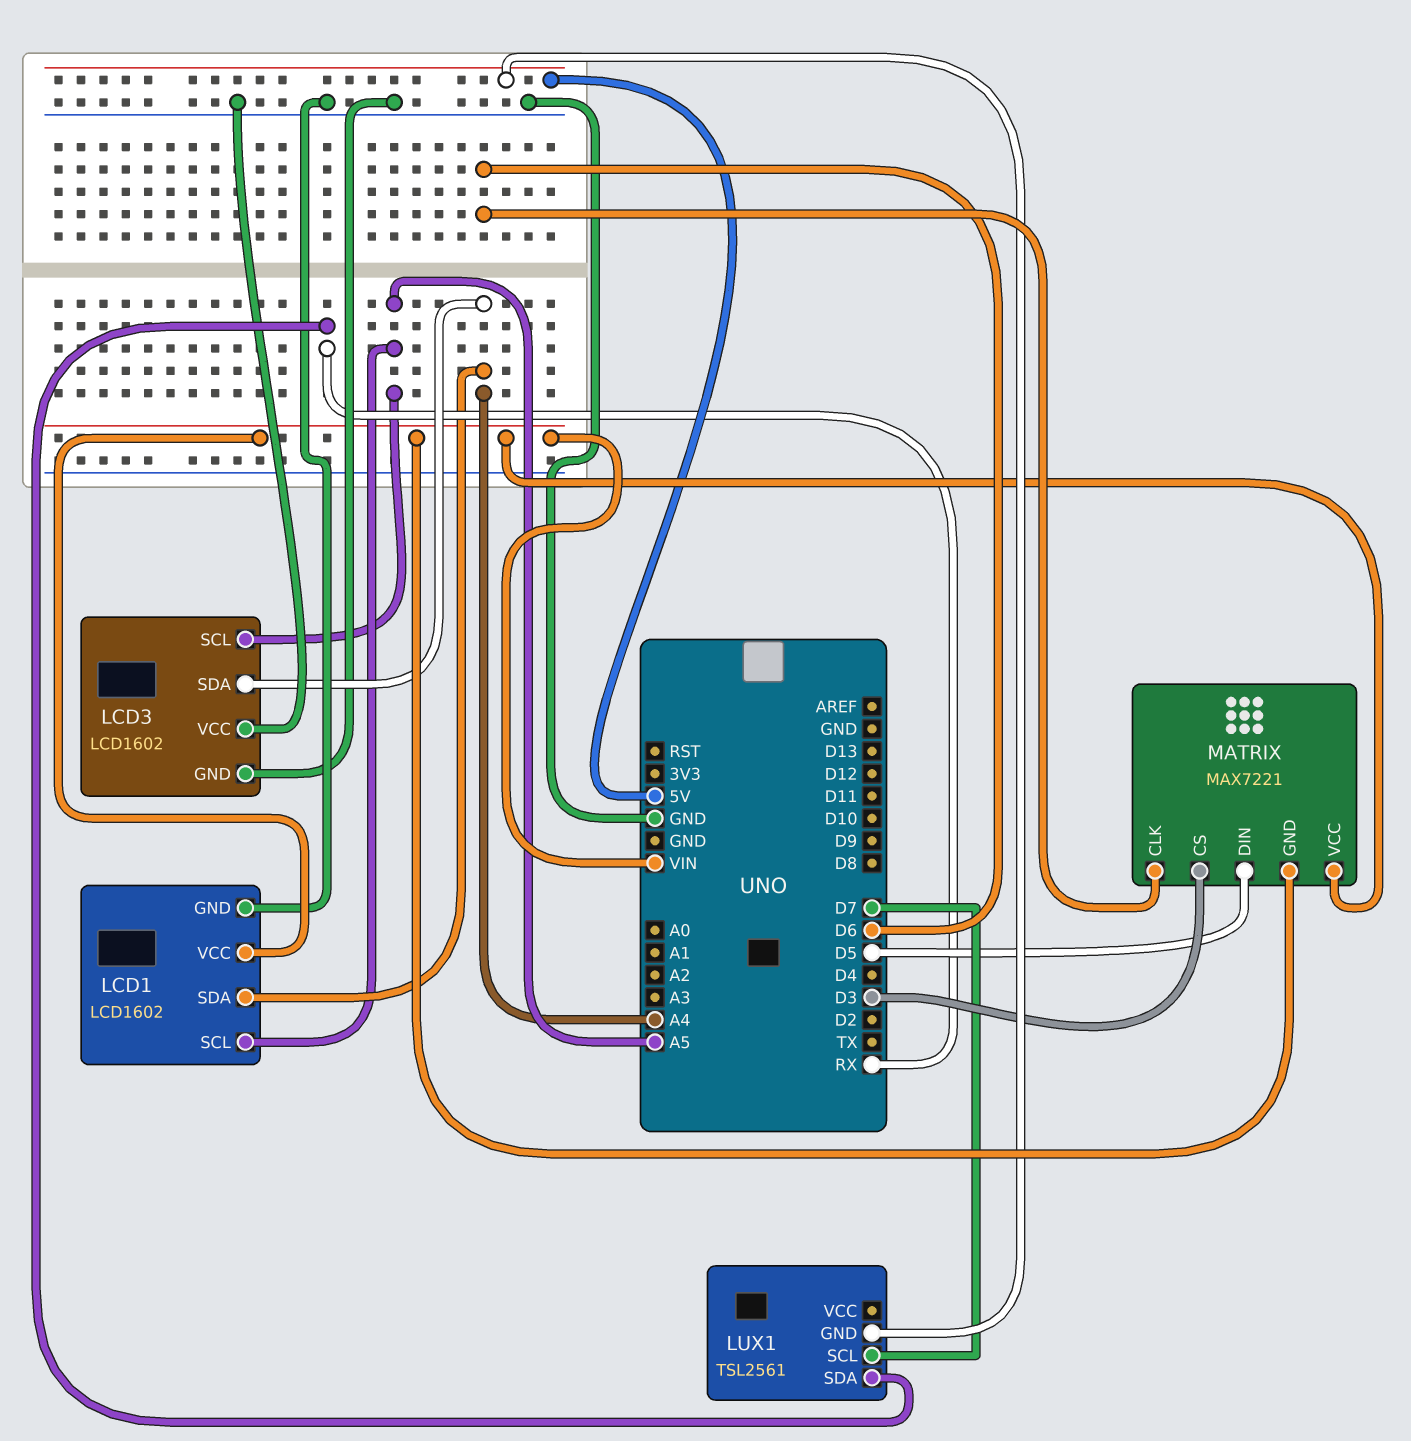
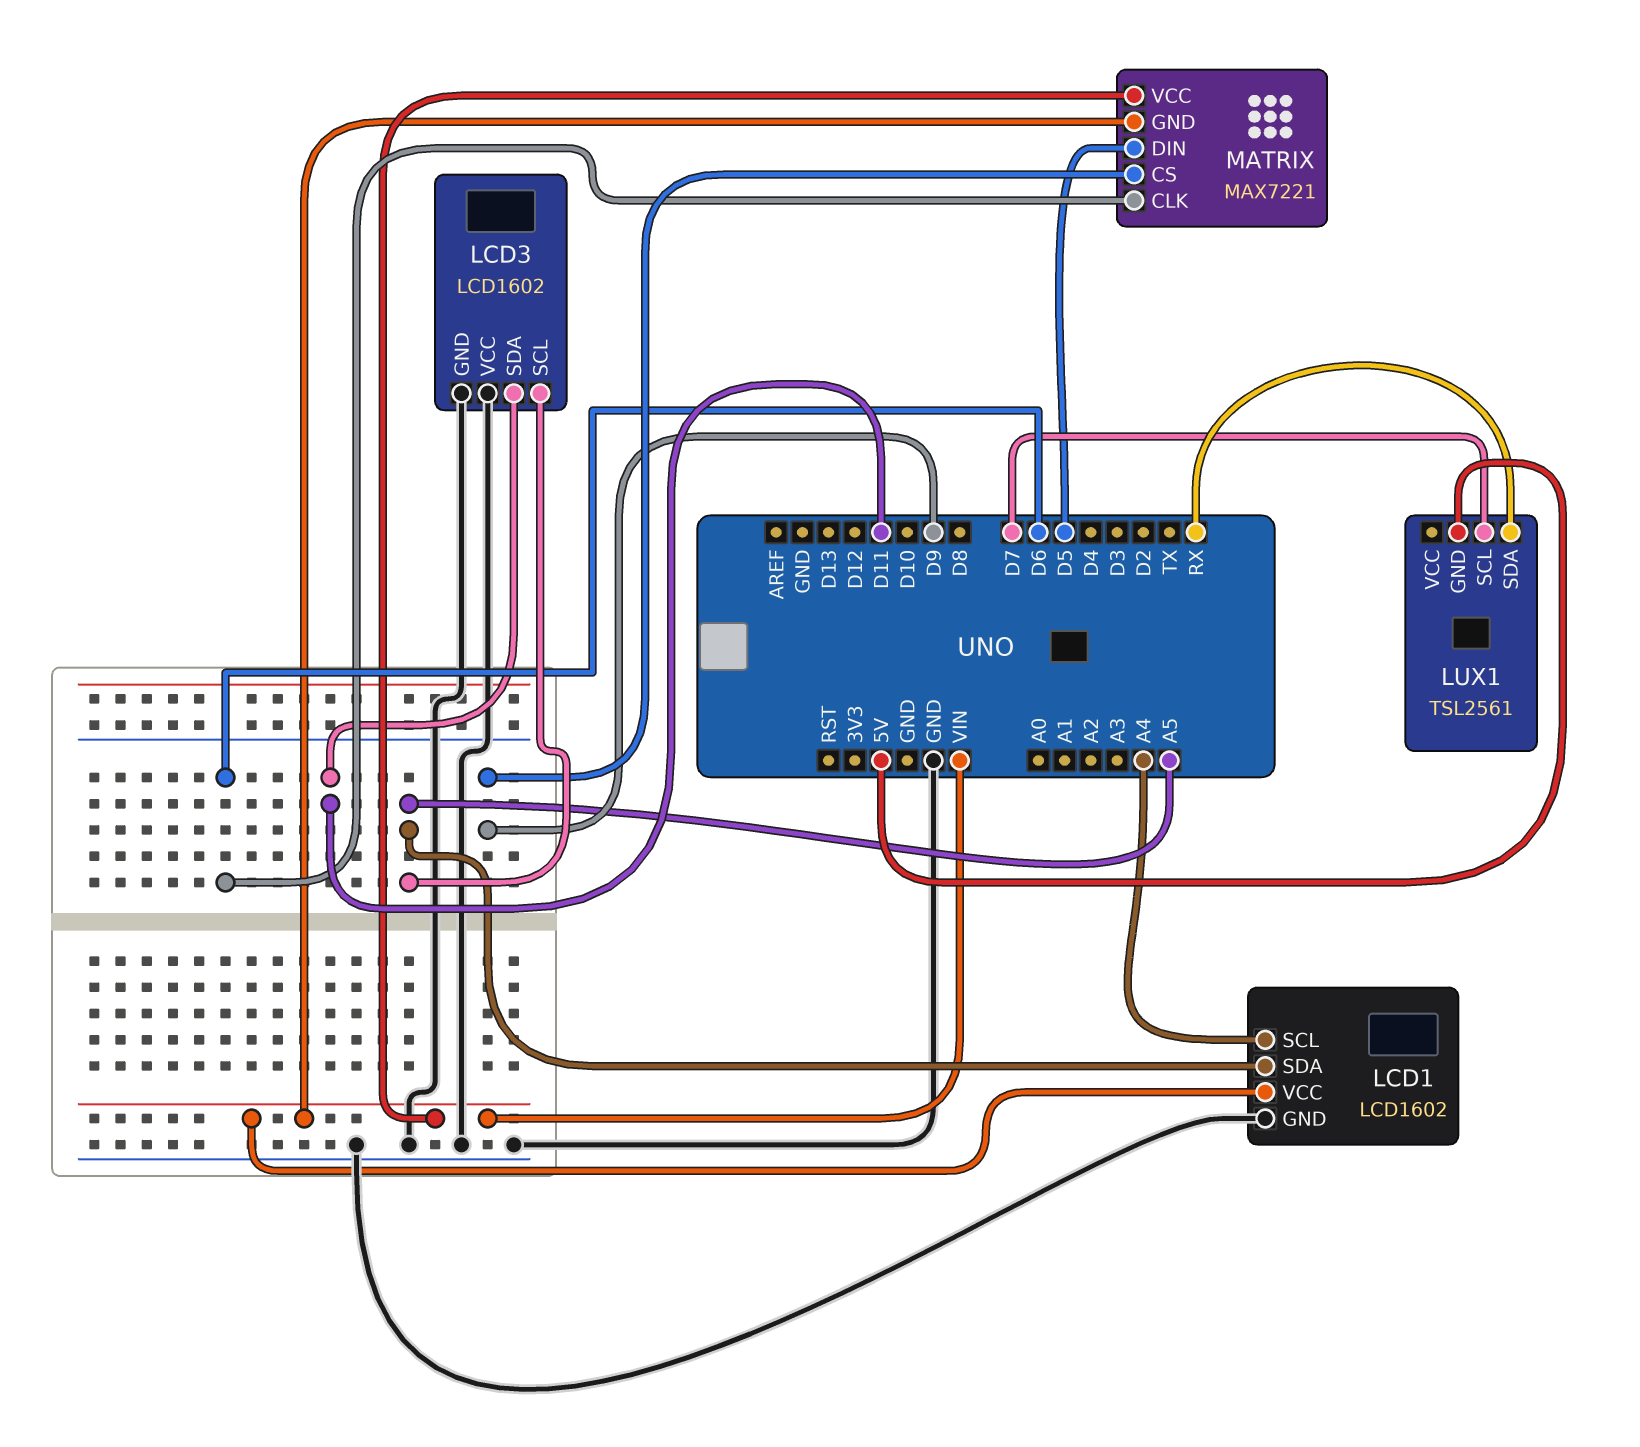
LCD1 pin SCL: A5 -> A4
LCD1 pin SDA: A4 -> A5
LCD3 pin SDA: A4 -> D11
MATRIX pin CS: D3 -> D9

